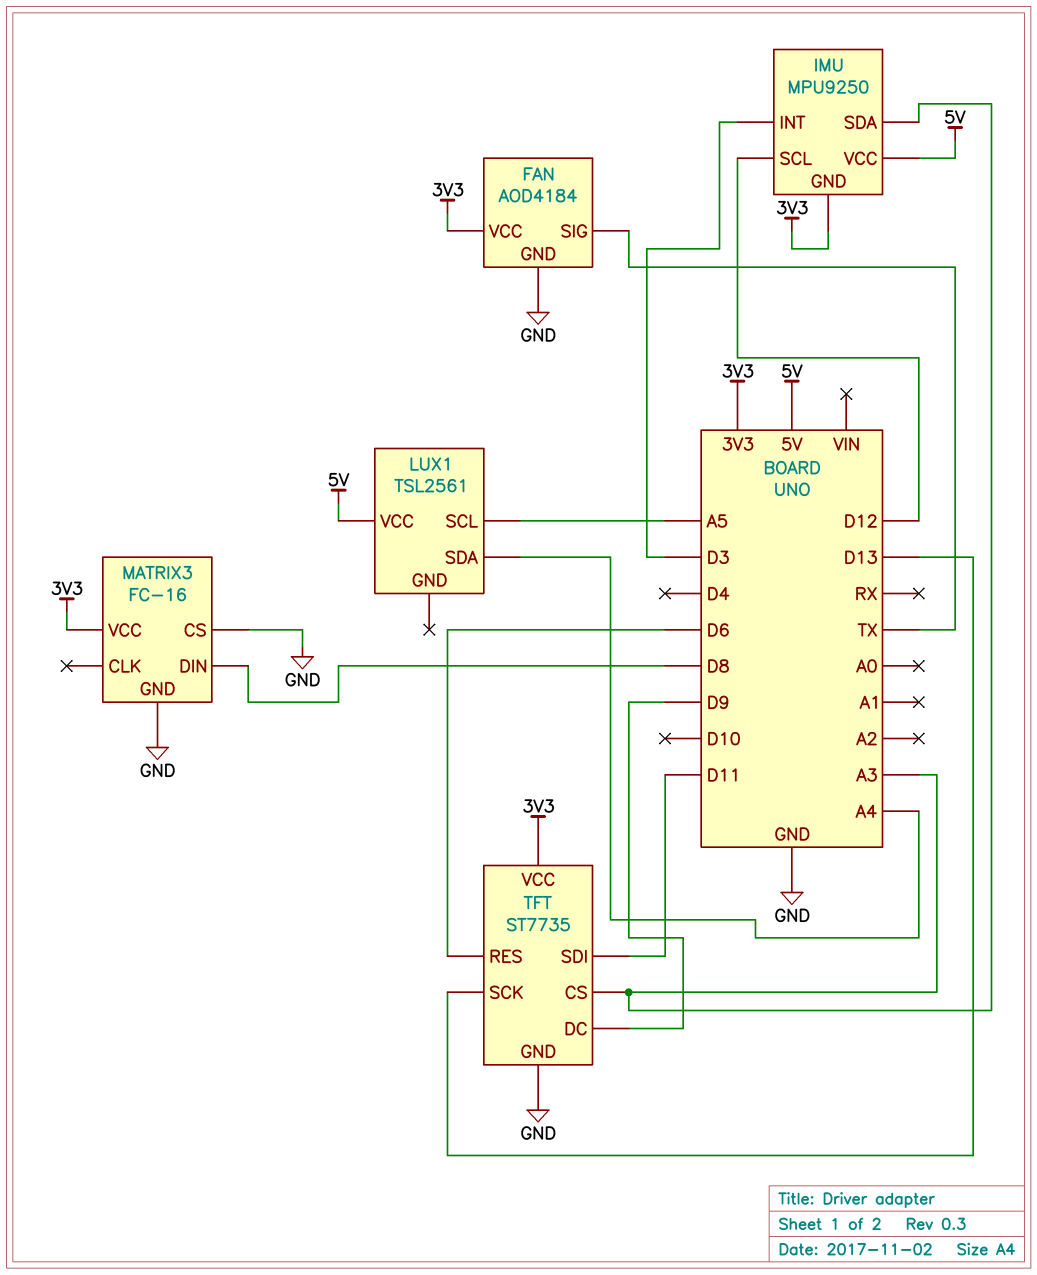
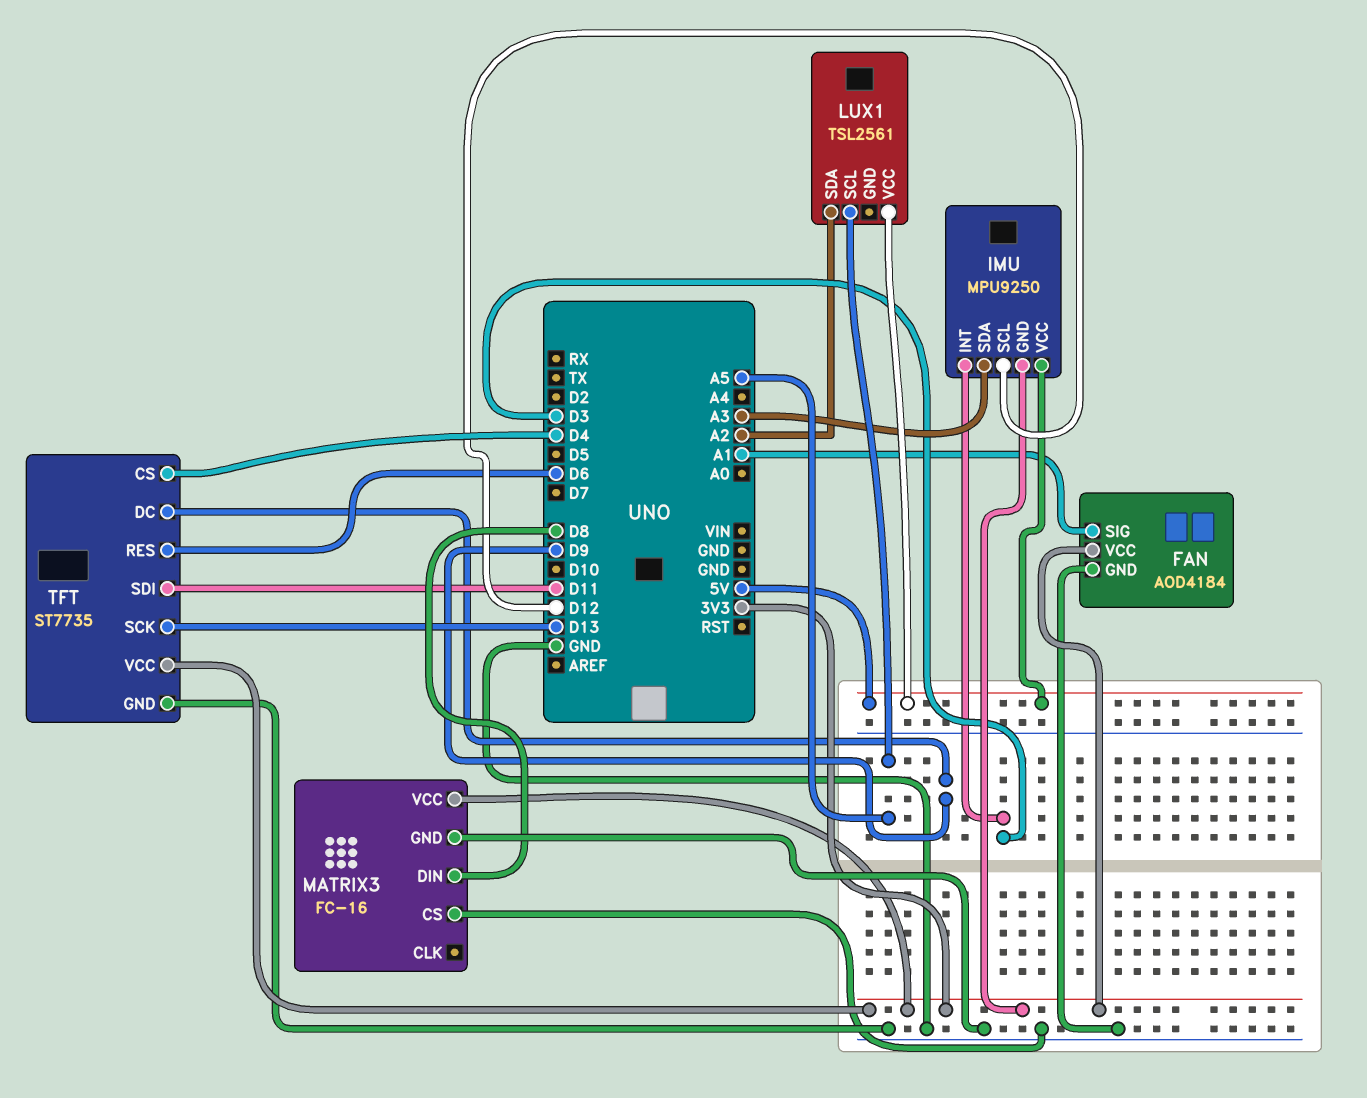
FAN pin SIG: TX -> A1
LUX1 pin SDA: A4 -> A2
TFT pin CS: A3 -> D4

